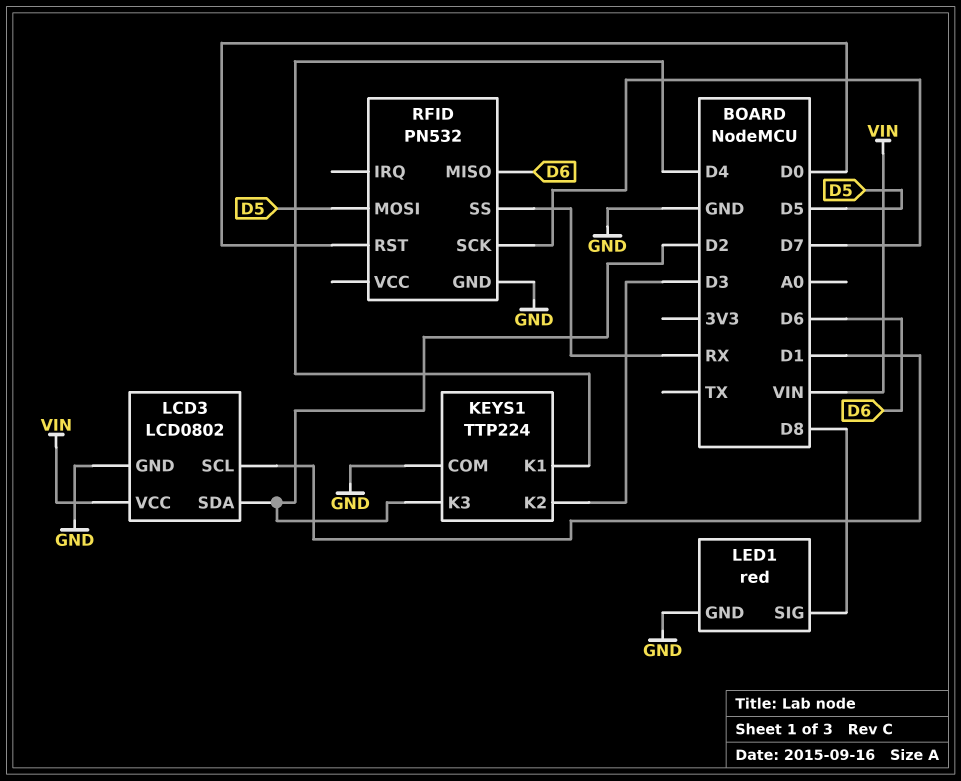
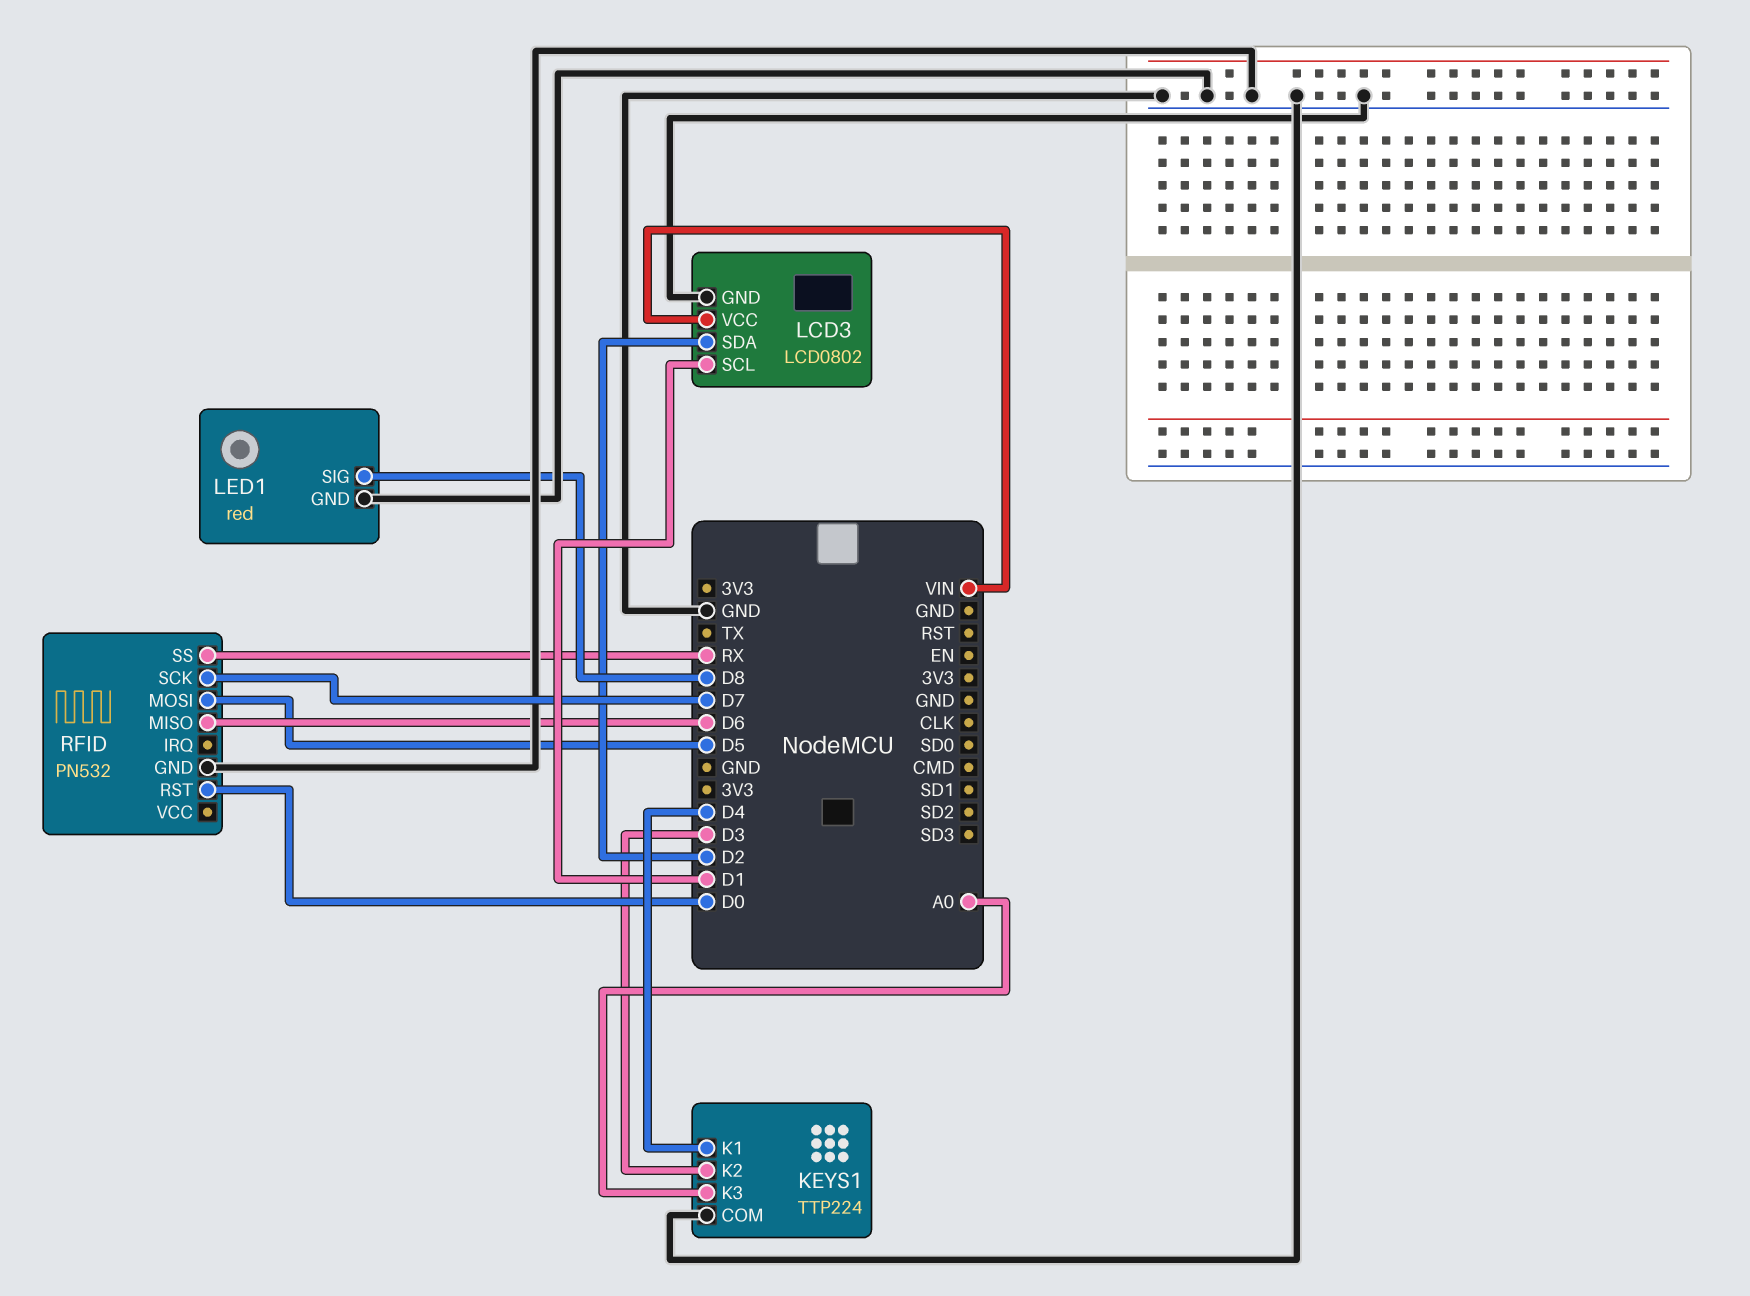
KEYS1 pin K3: D2 -> A0

